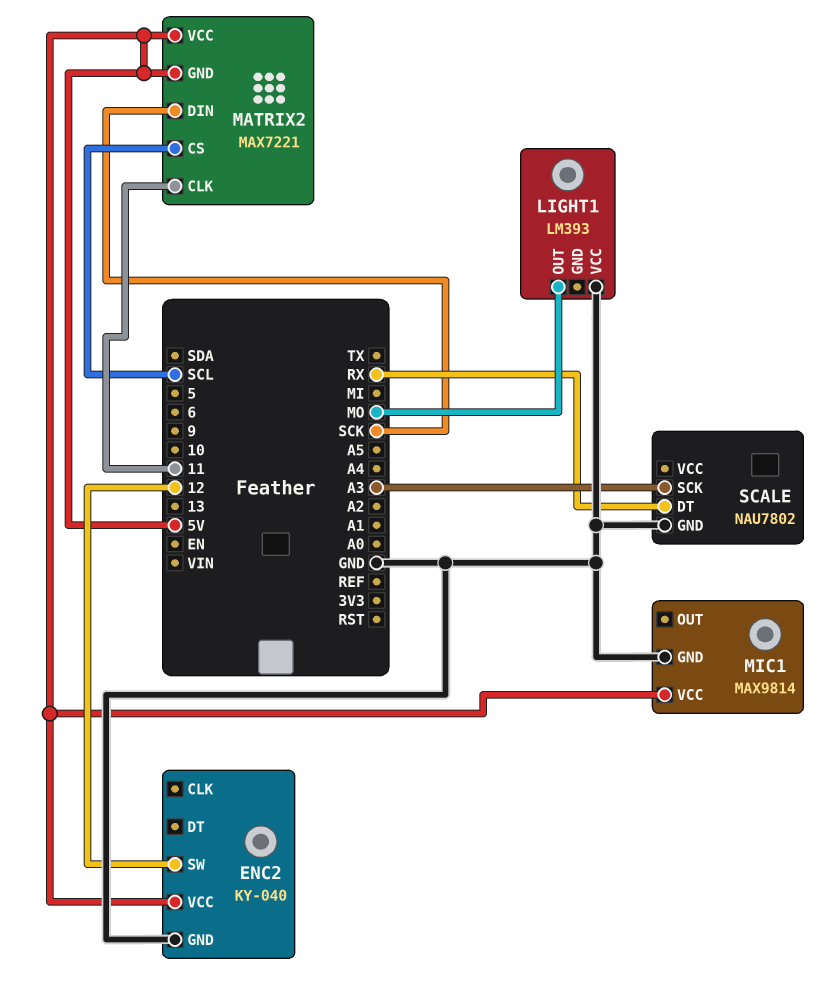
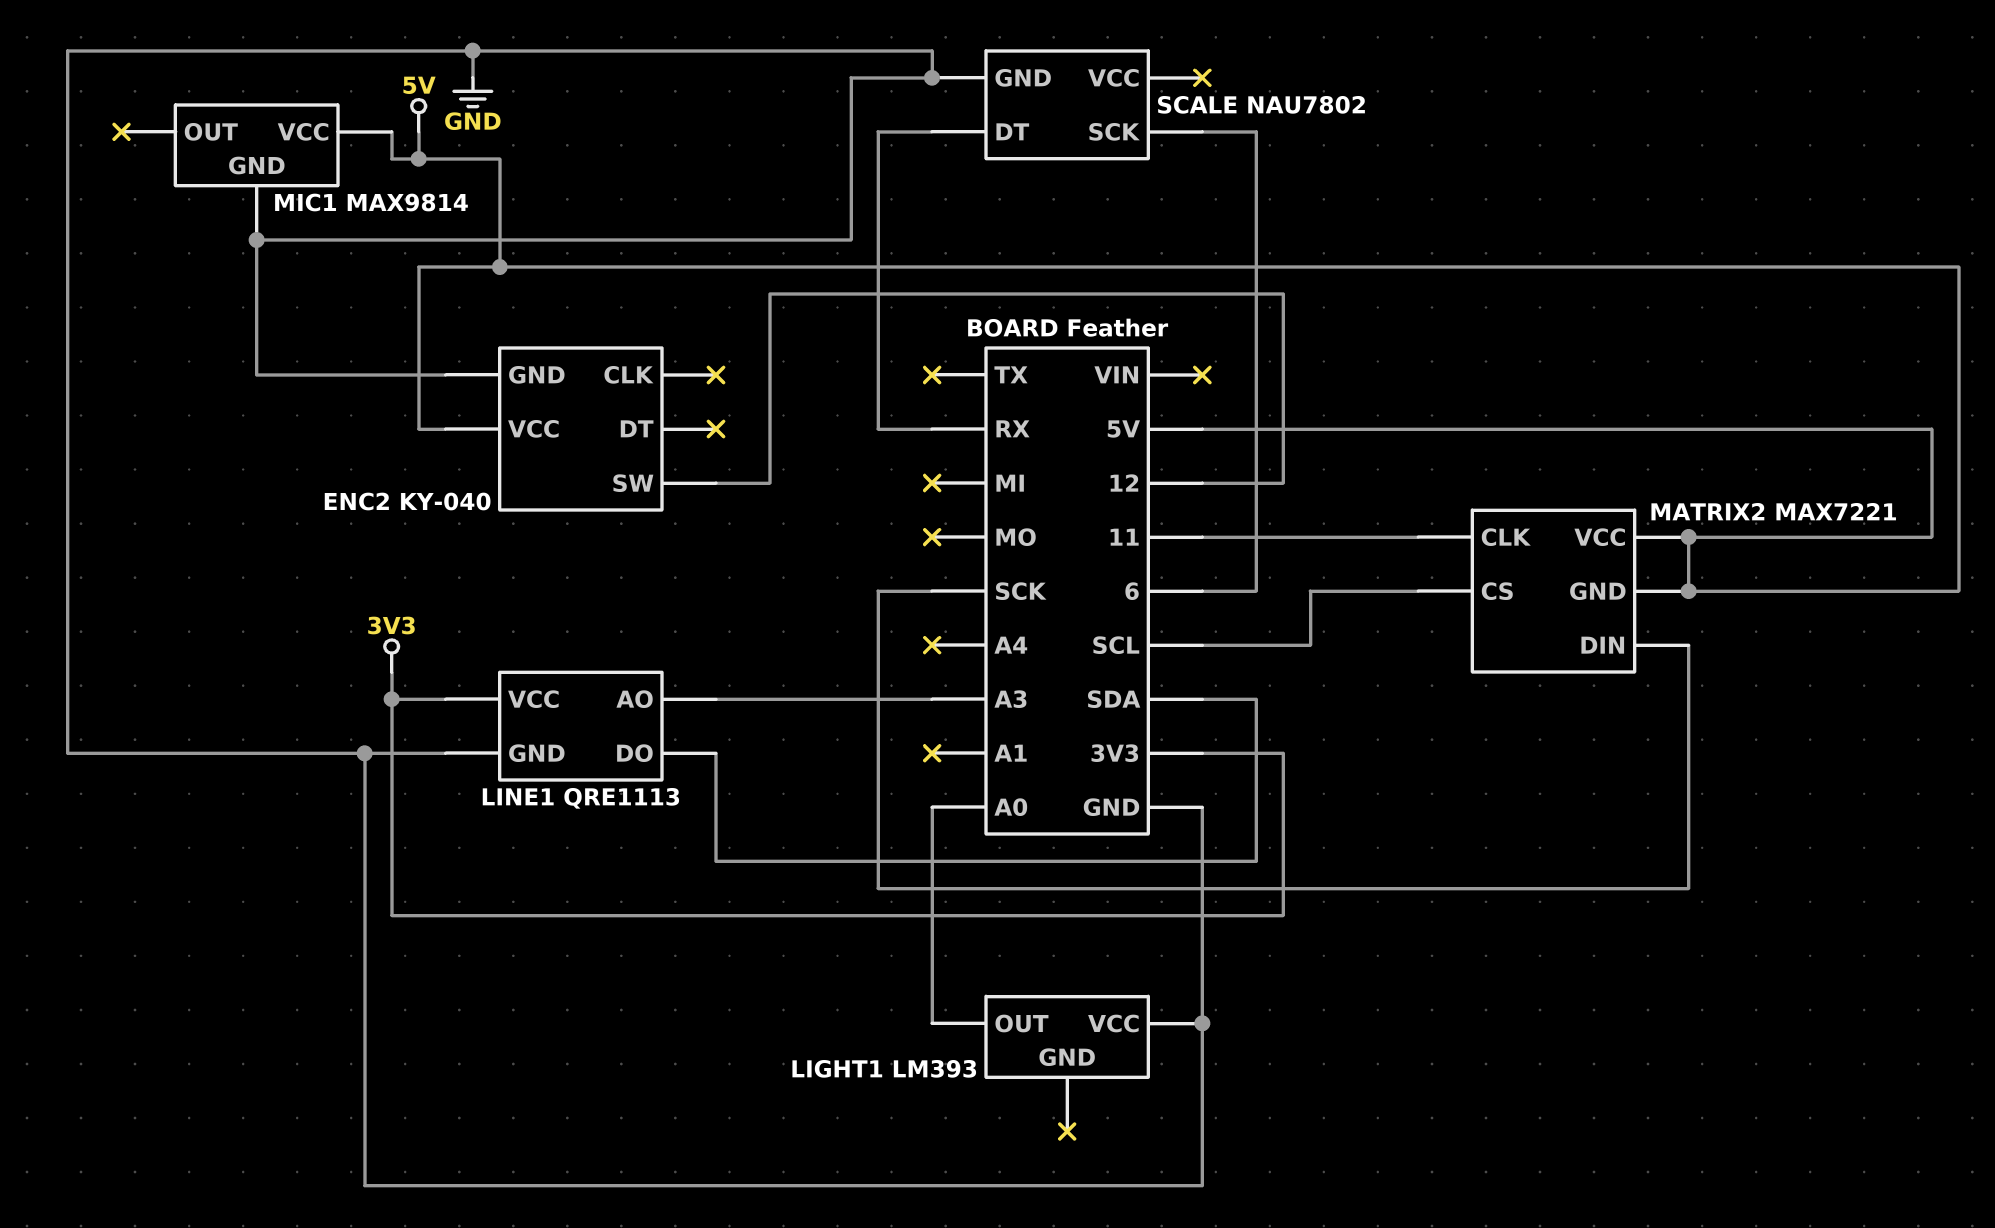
LIGHT1 pin OUT: MO -> A0
LINE1: none -> QRE1113
LINE1 pin AO: none -> A3
LINE1 pin DO: none -> SDA
LINE1 pin GND: none -> GND
LINE1 pin VCC: none -> 3V3
SCALE pin SCK: A3 -> 6

